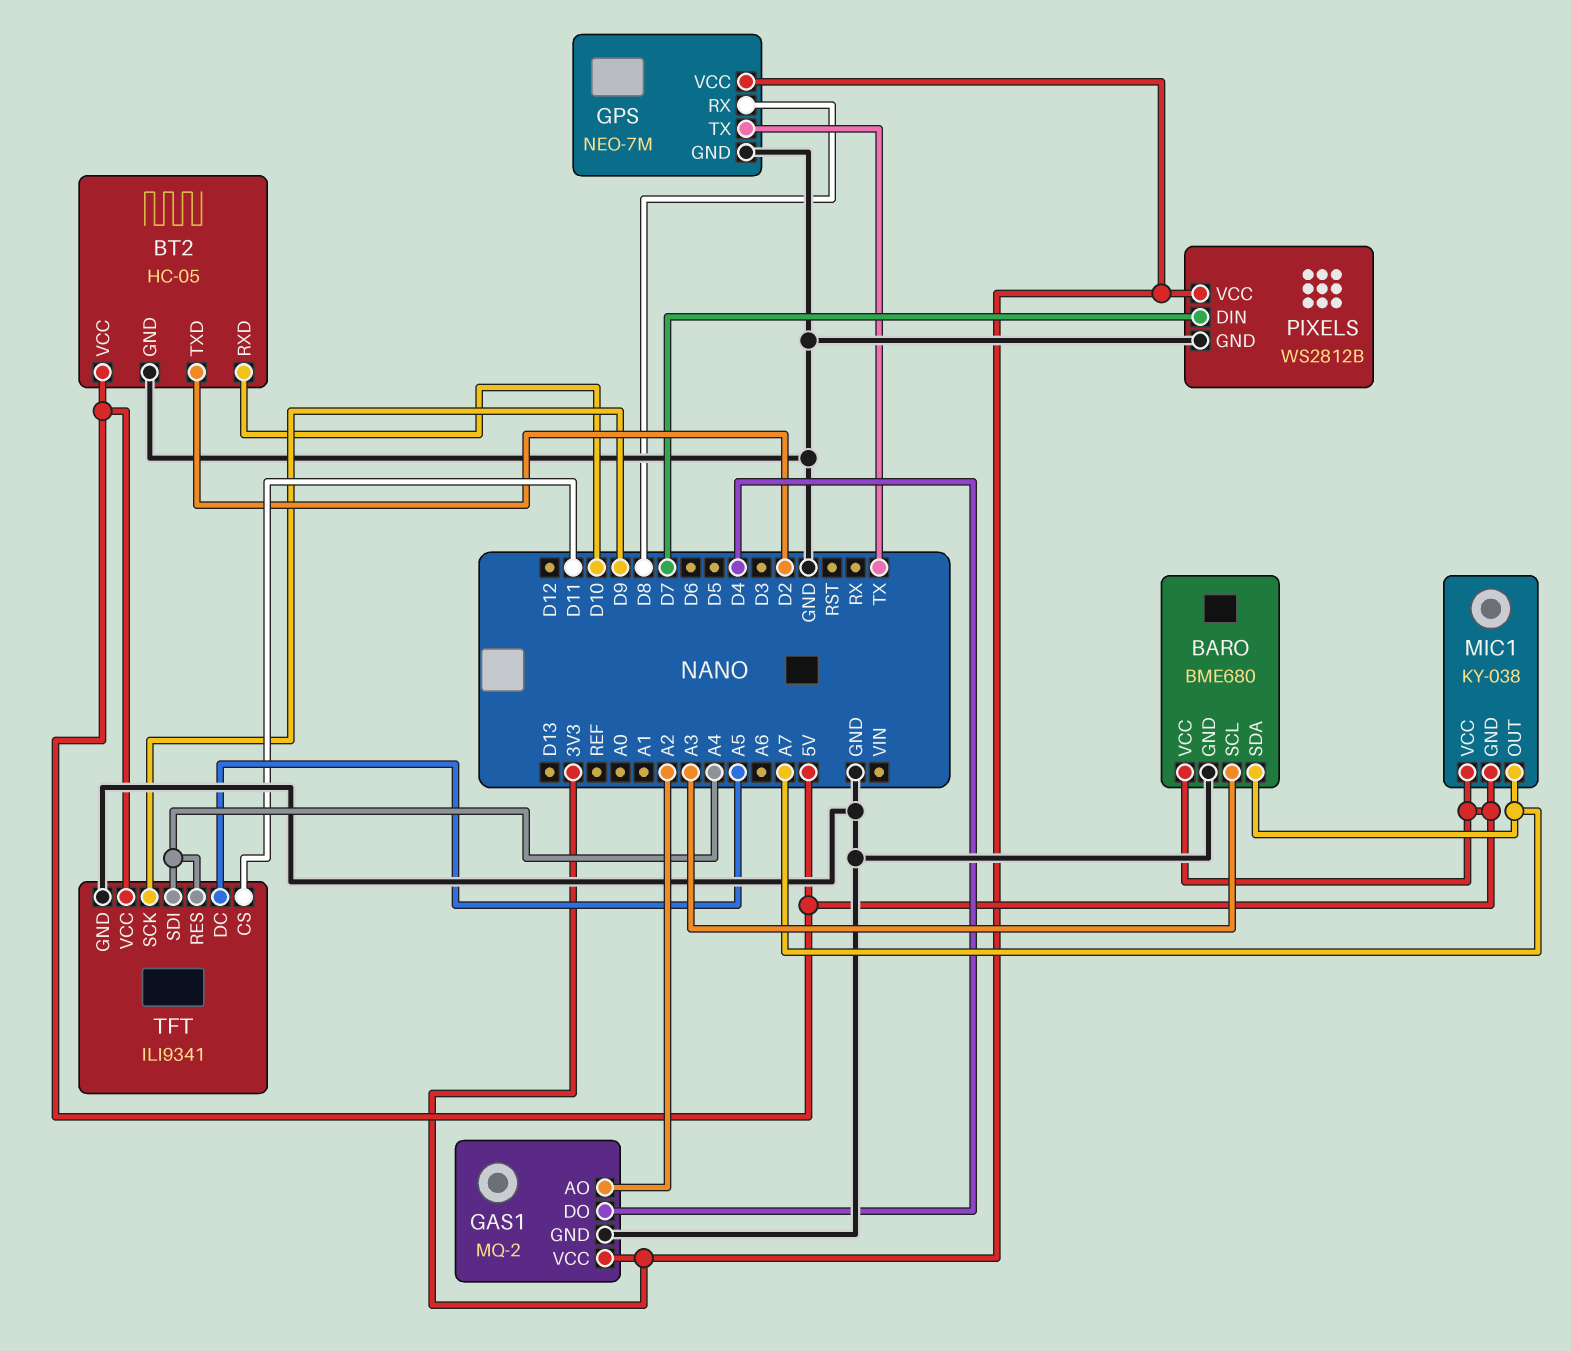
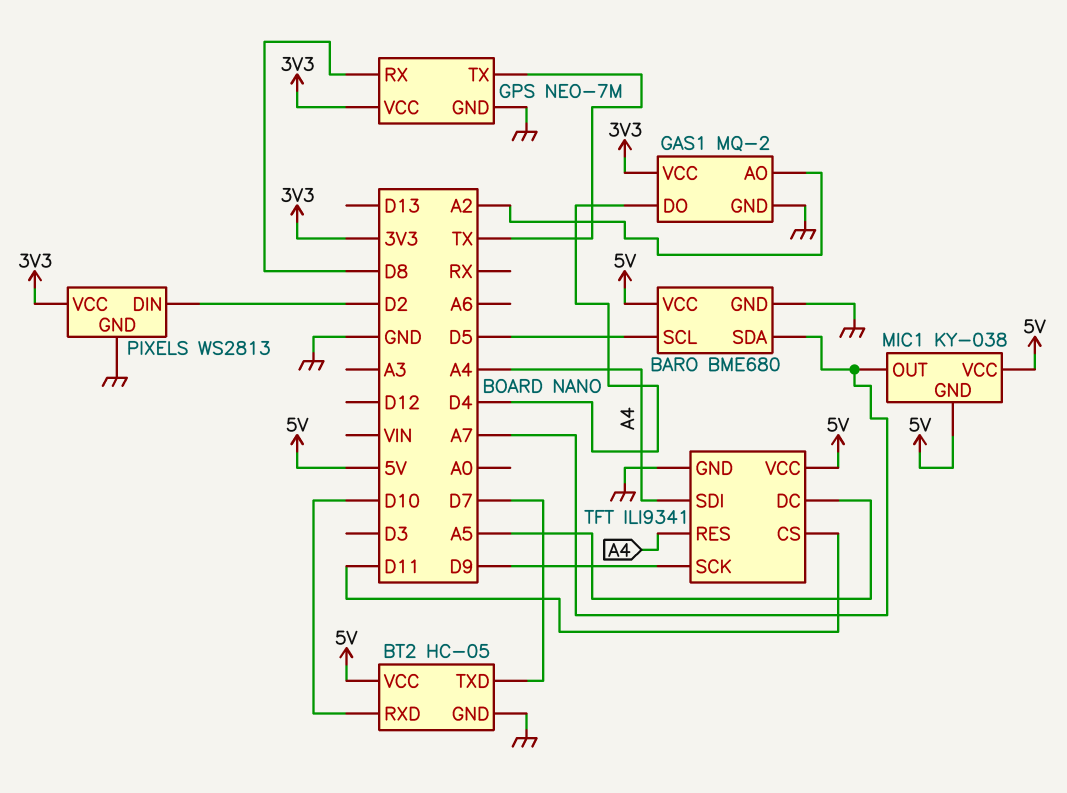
BARO pin SCL: A3 -> D5
BT2 pin TXD: D2 -> D7
PIXELS: WS2812B -> WS2813
PIXELS pin DIN: D7 -> D2

